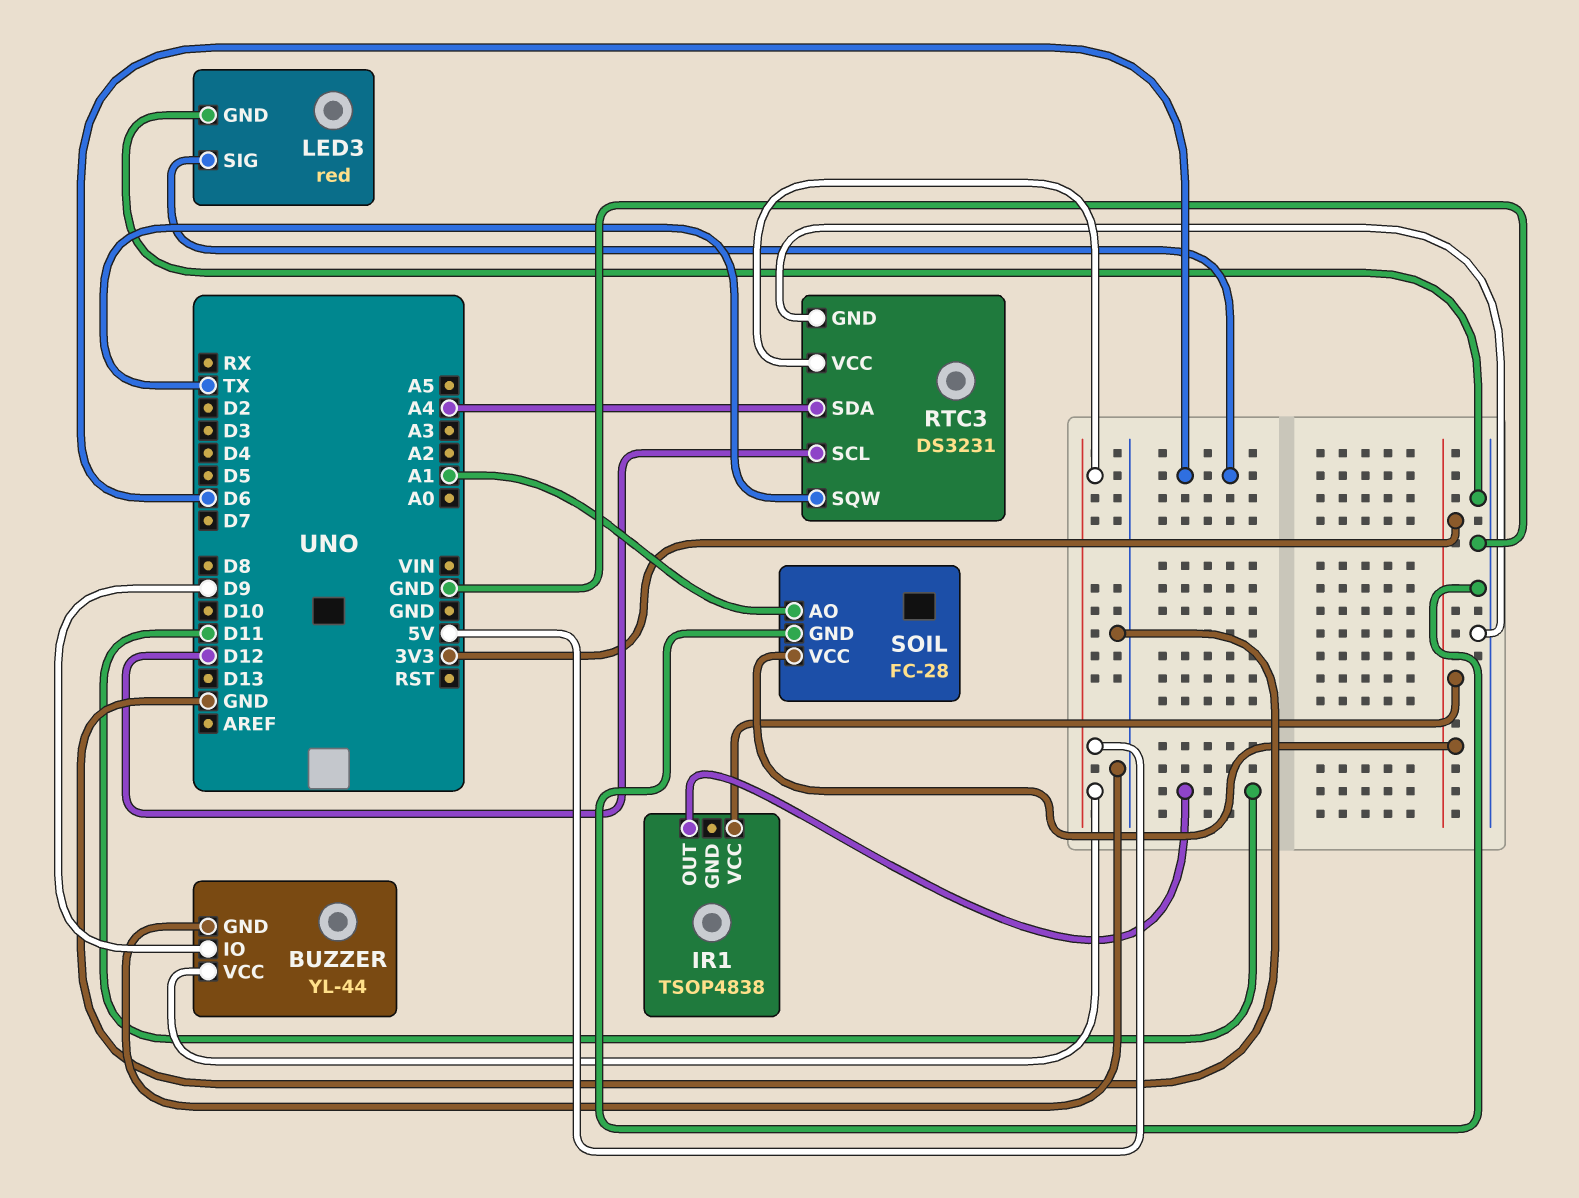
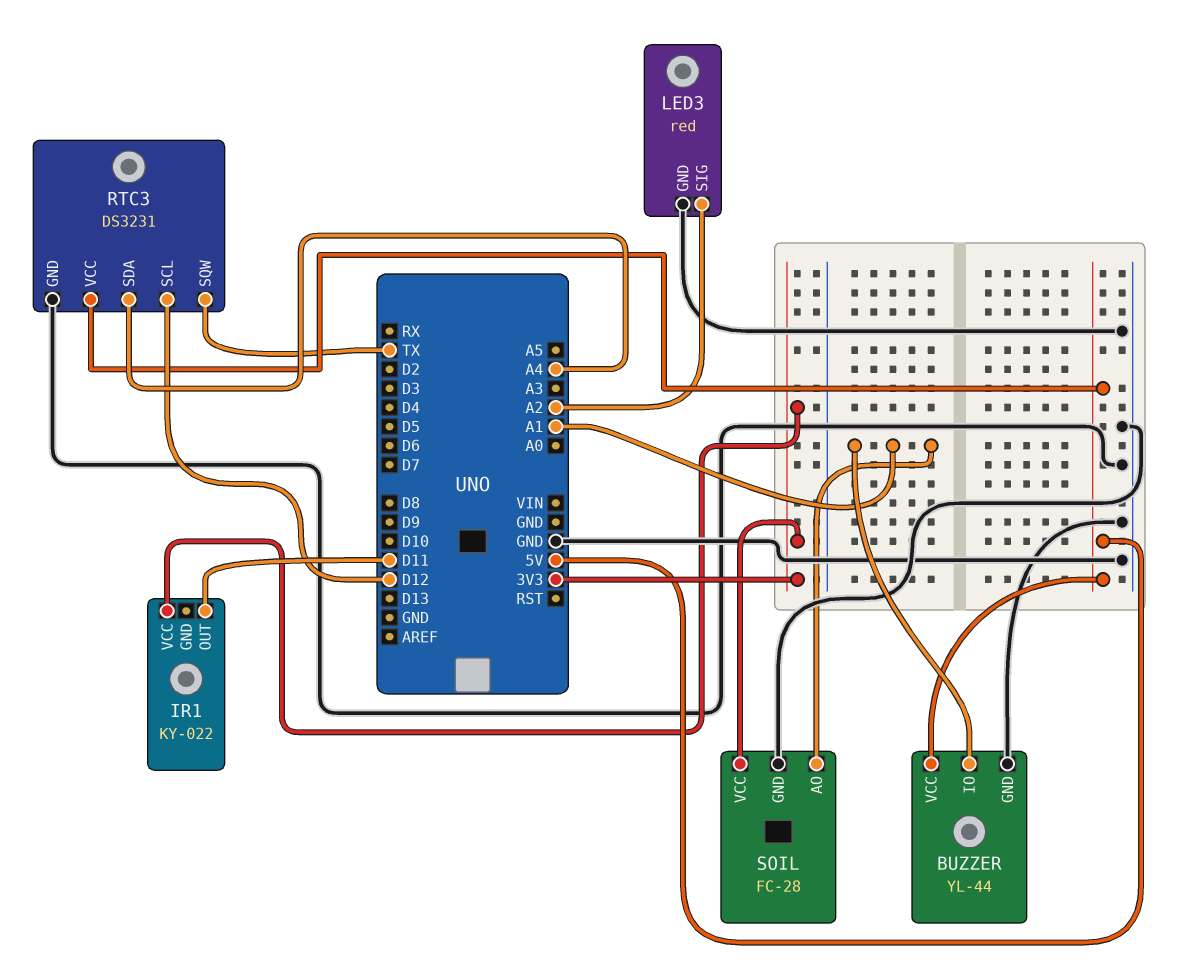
BUZZER pin IO: D9 -> A1
IR1: TSOP4838 -> KY-022
LED3 pin SIG: D6 -> A2

